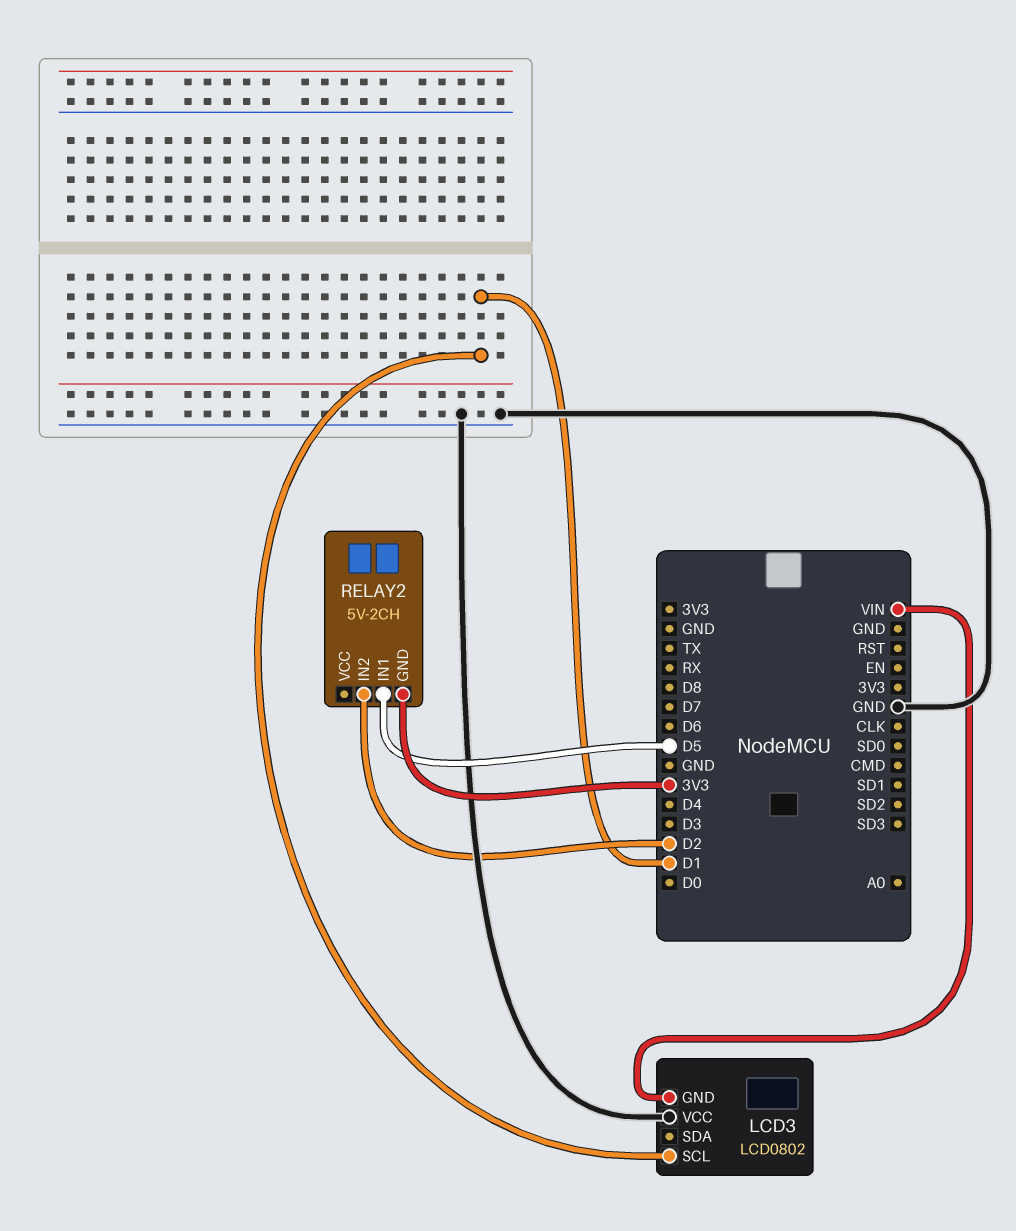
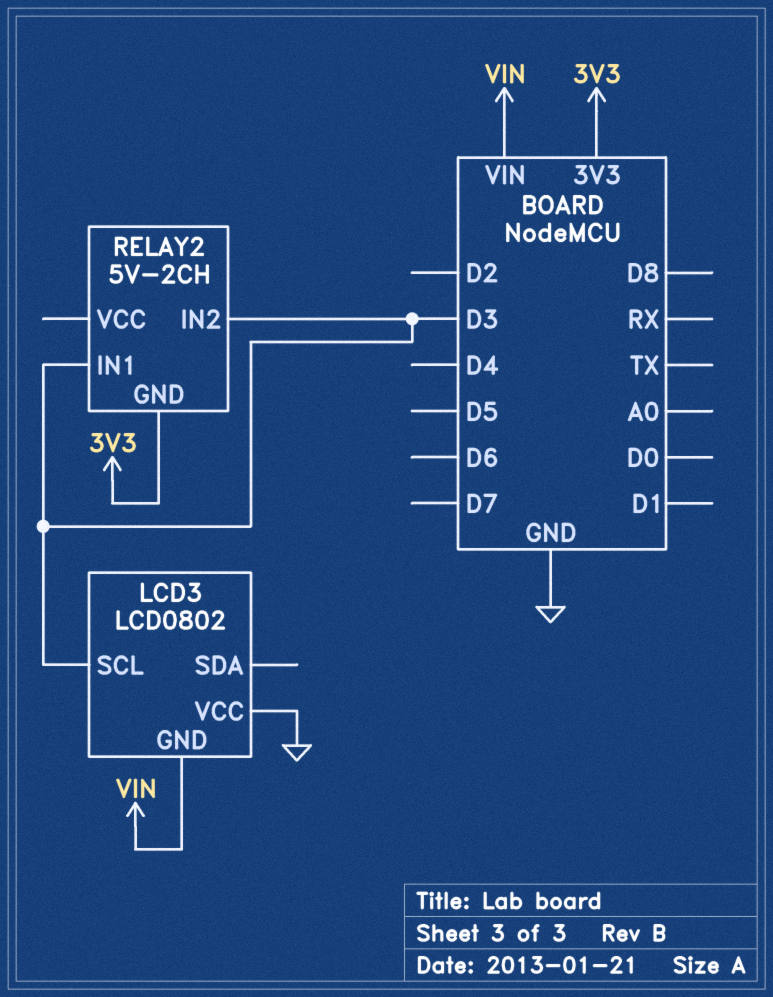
LCD3 pin SCL: D1 -> D3
RELAY2 pin IN1: D5 -> D3
RELAY2 pin IN2: D2 -> D3

